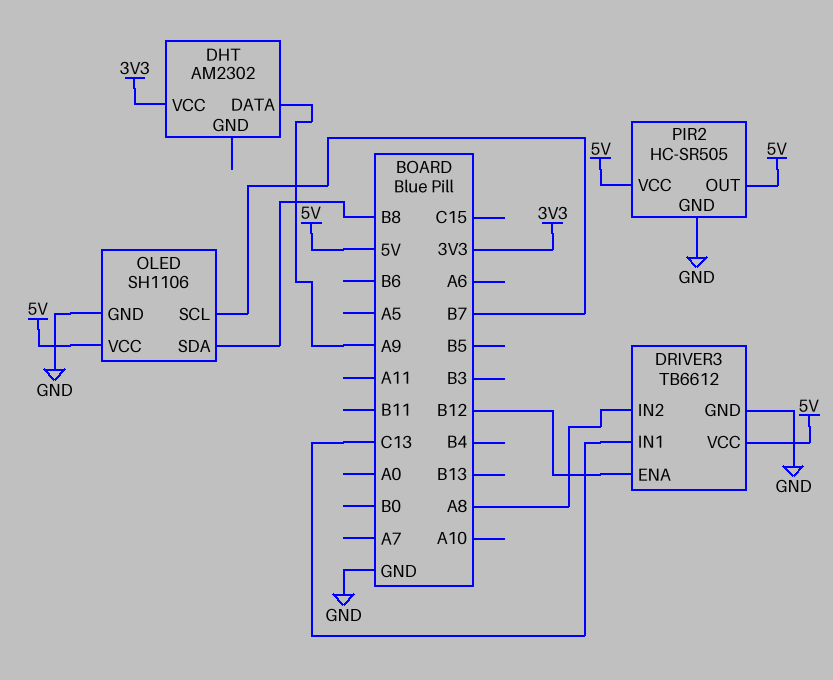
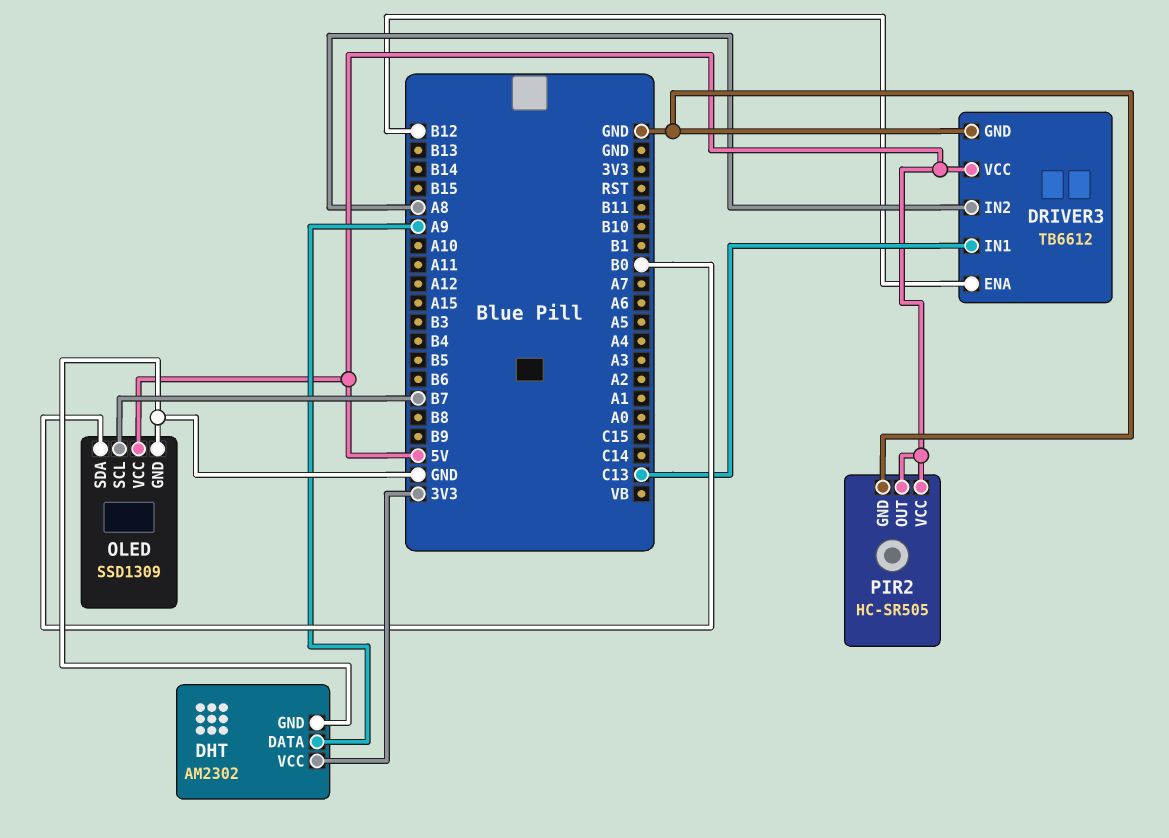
DHT pin GND: none -> GND
OLED: SH1106 -> SSD1309
OLED pin SDA: B8 -> B0

